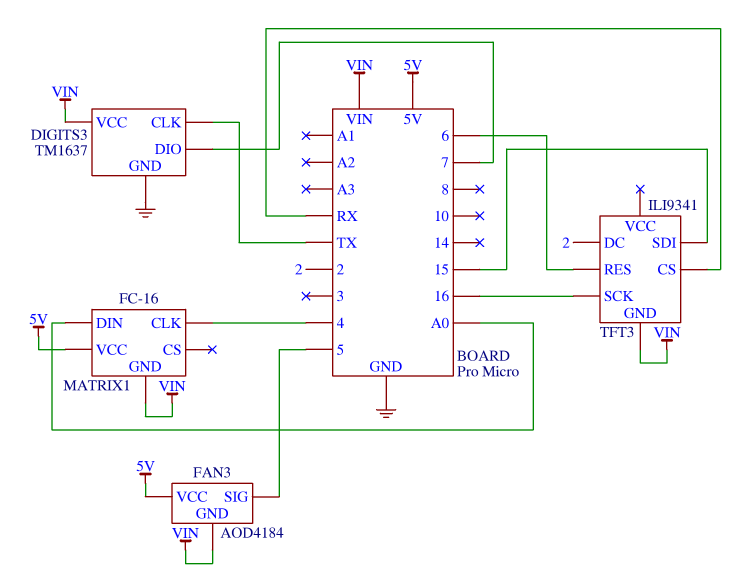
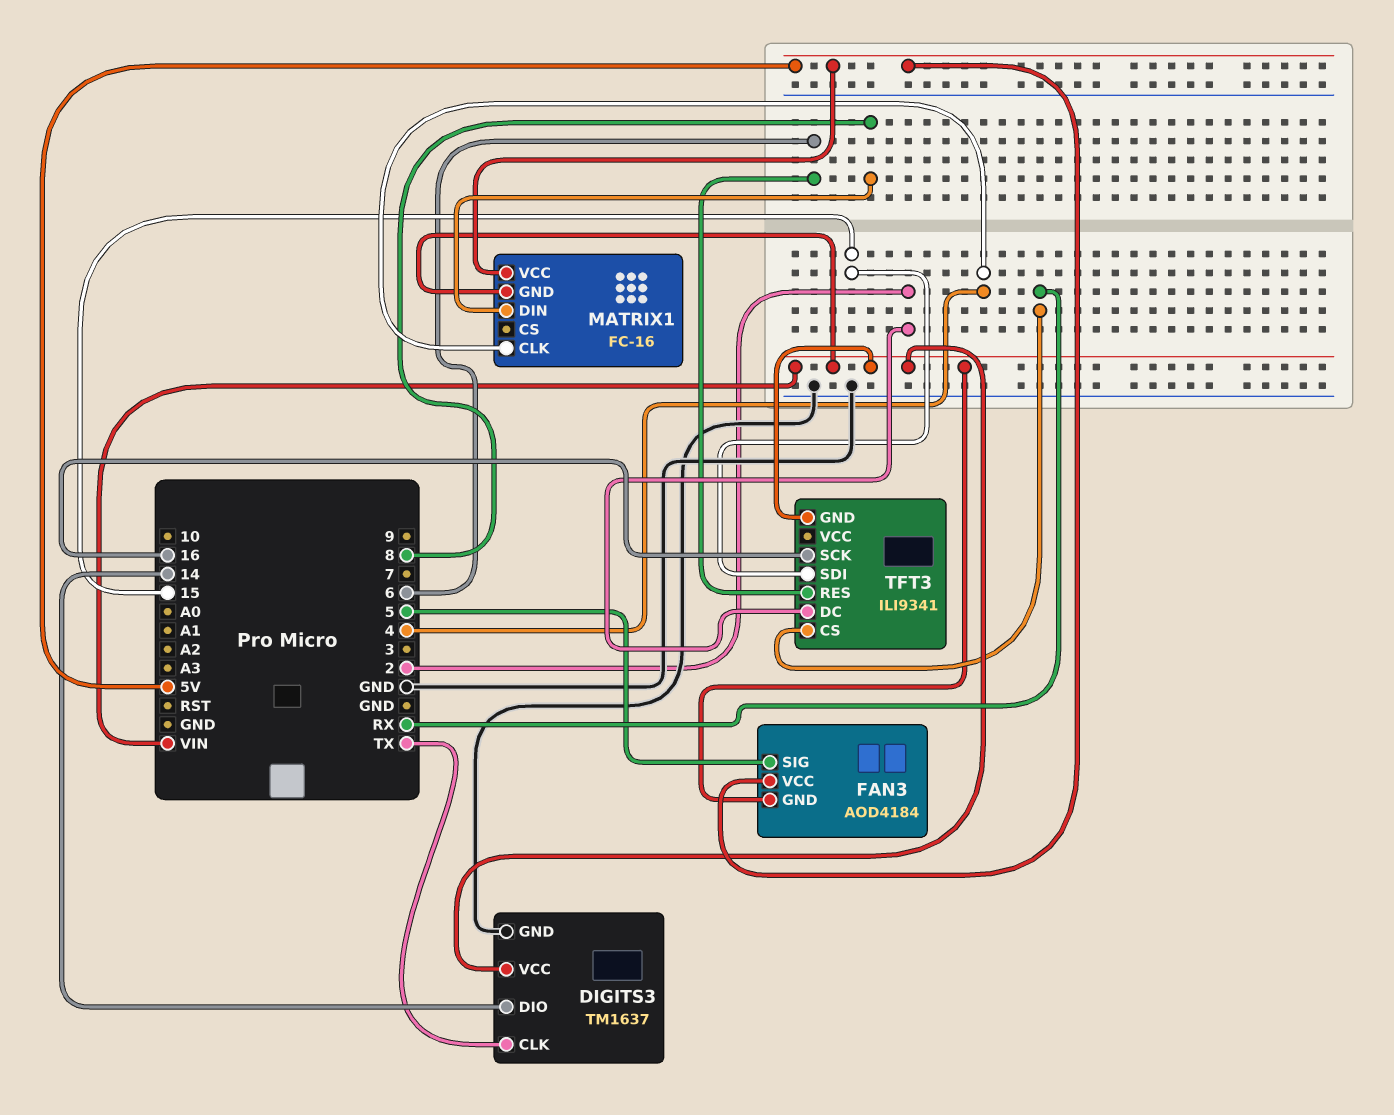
DIGITS3 pin DIO: 7 -> 14
MATRIX1 pin DIN: A0 -> 8

